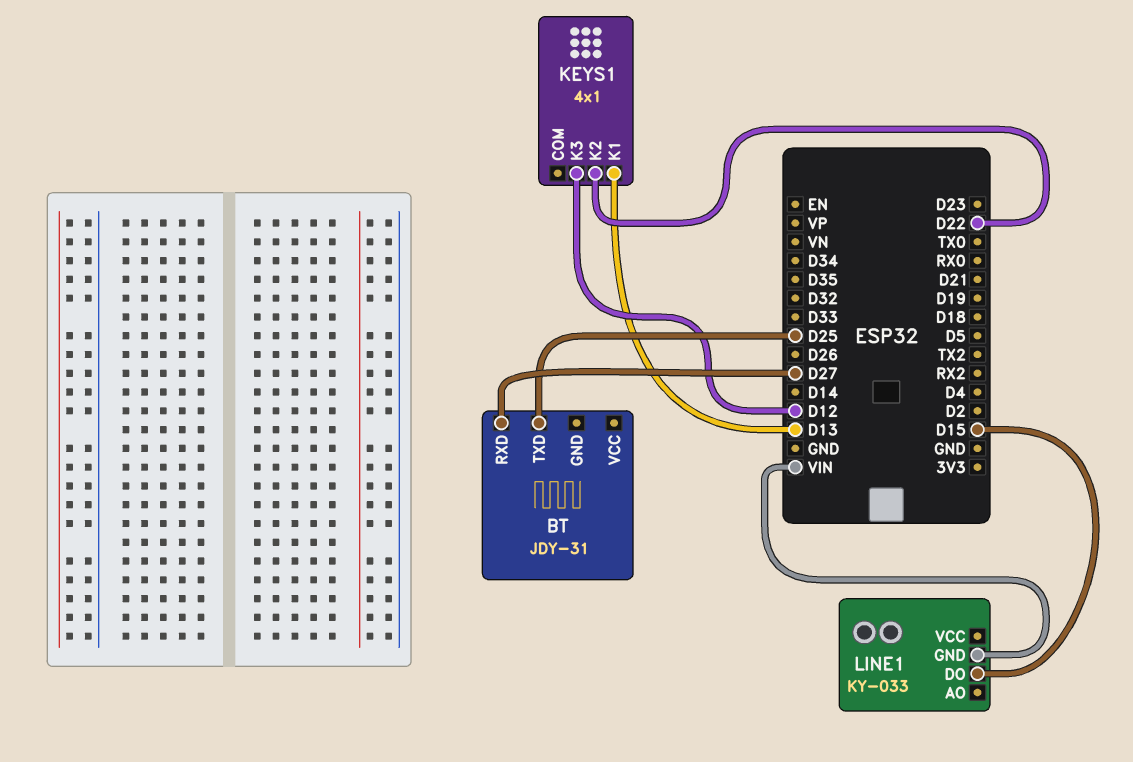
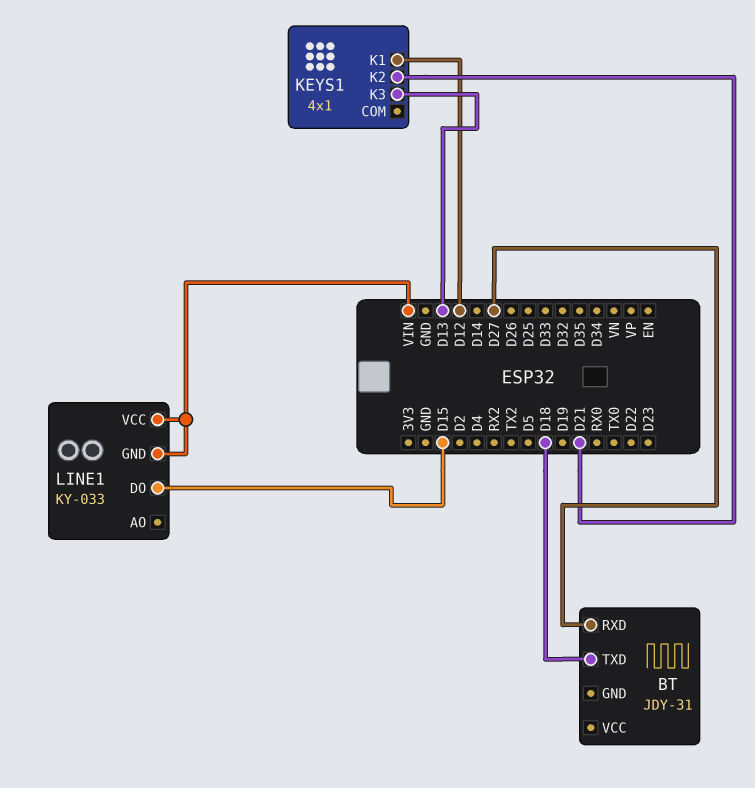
BT pin TXD: D25 -> D18
KEYS1 pin K1: D13 -> D12
KEYS1 pin K2: D22 -> D21
KEYS1 pin K3: D12 -> D13
LINE1 pin VCC: none -> VIN

